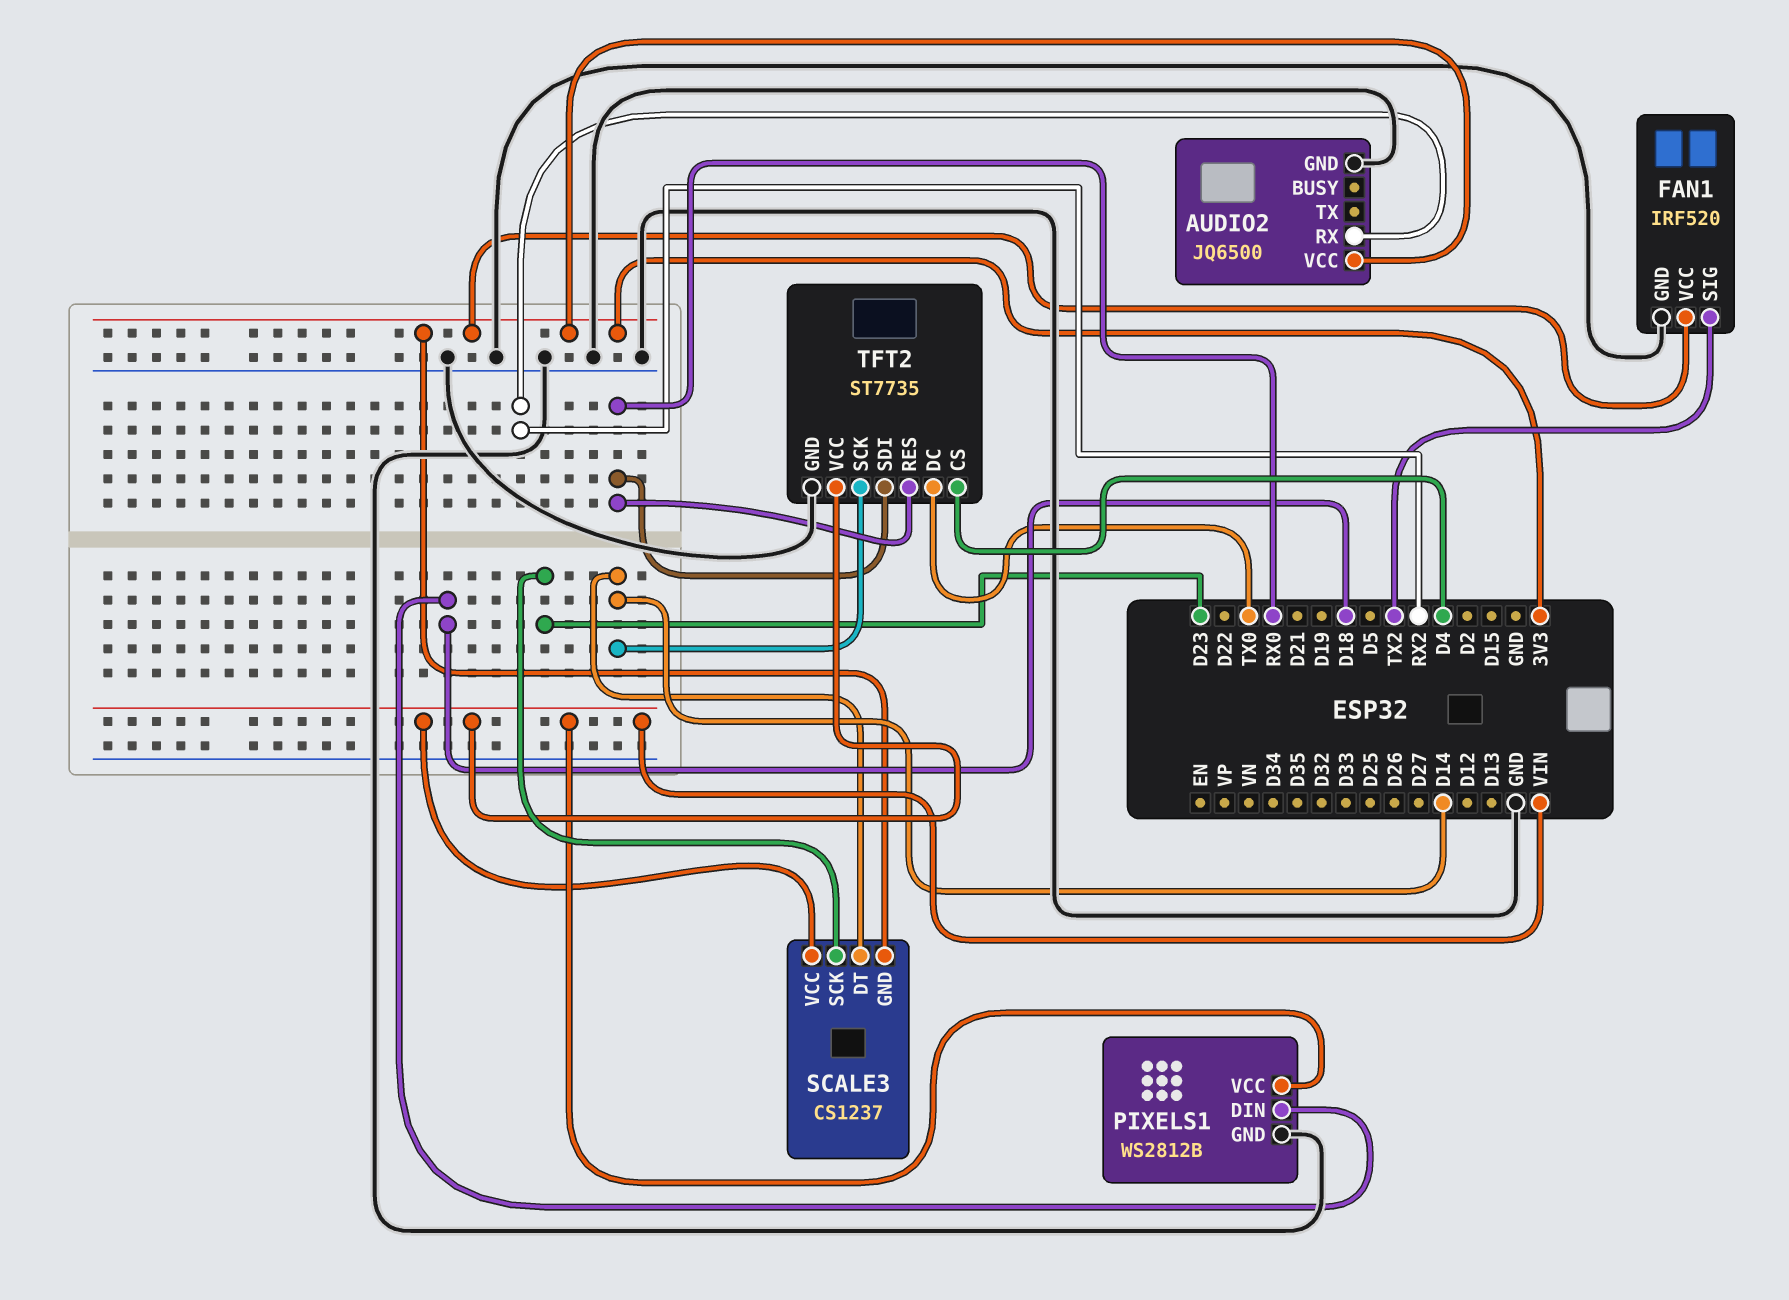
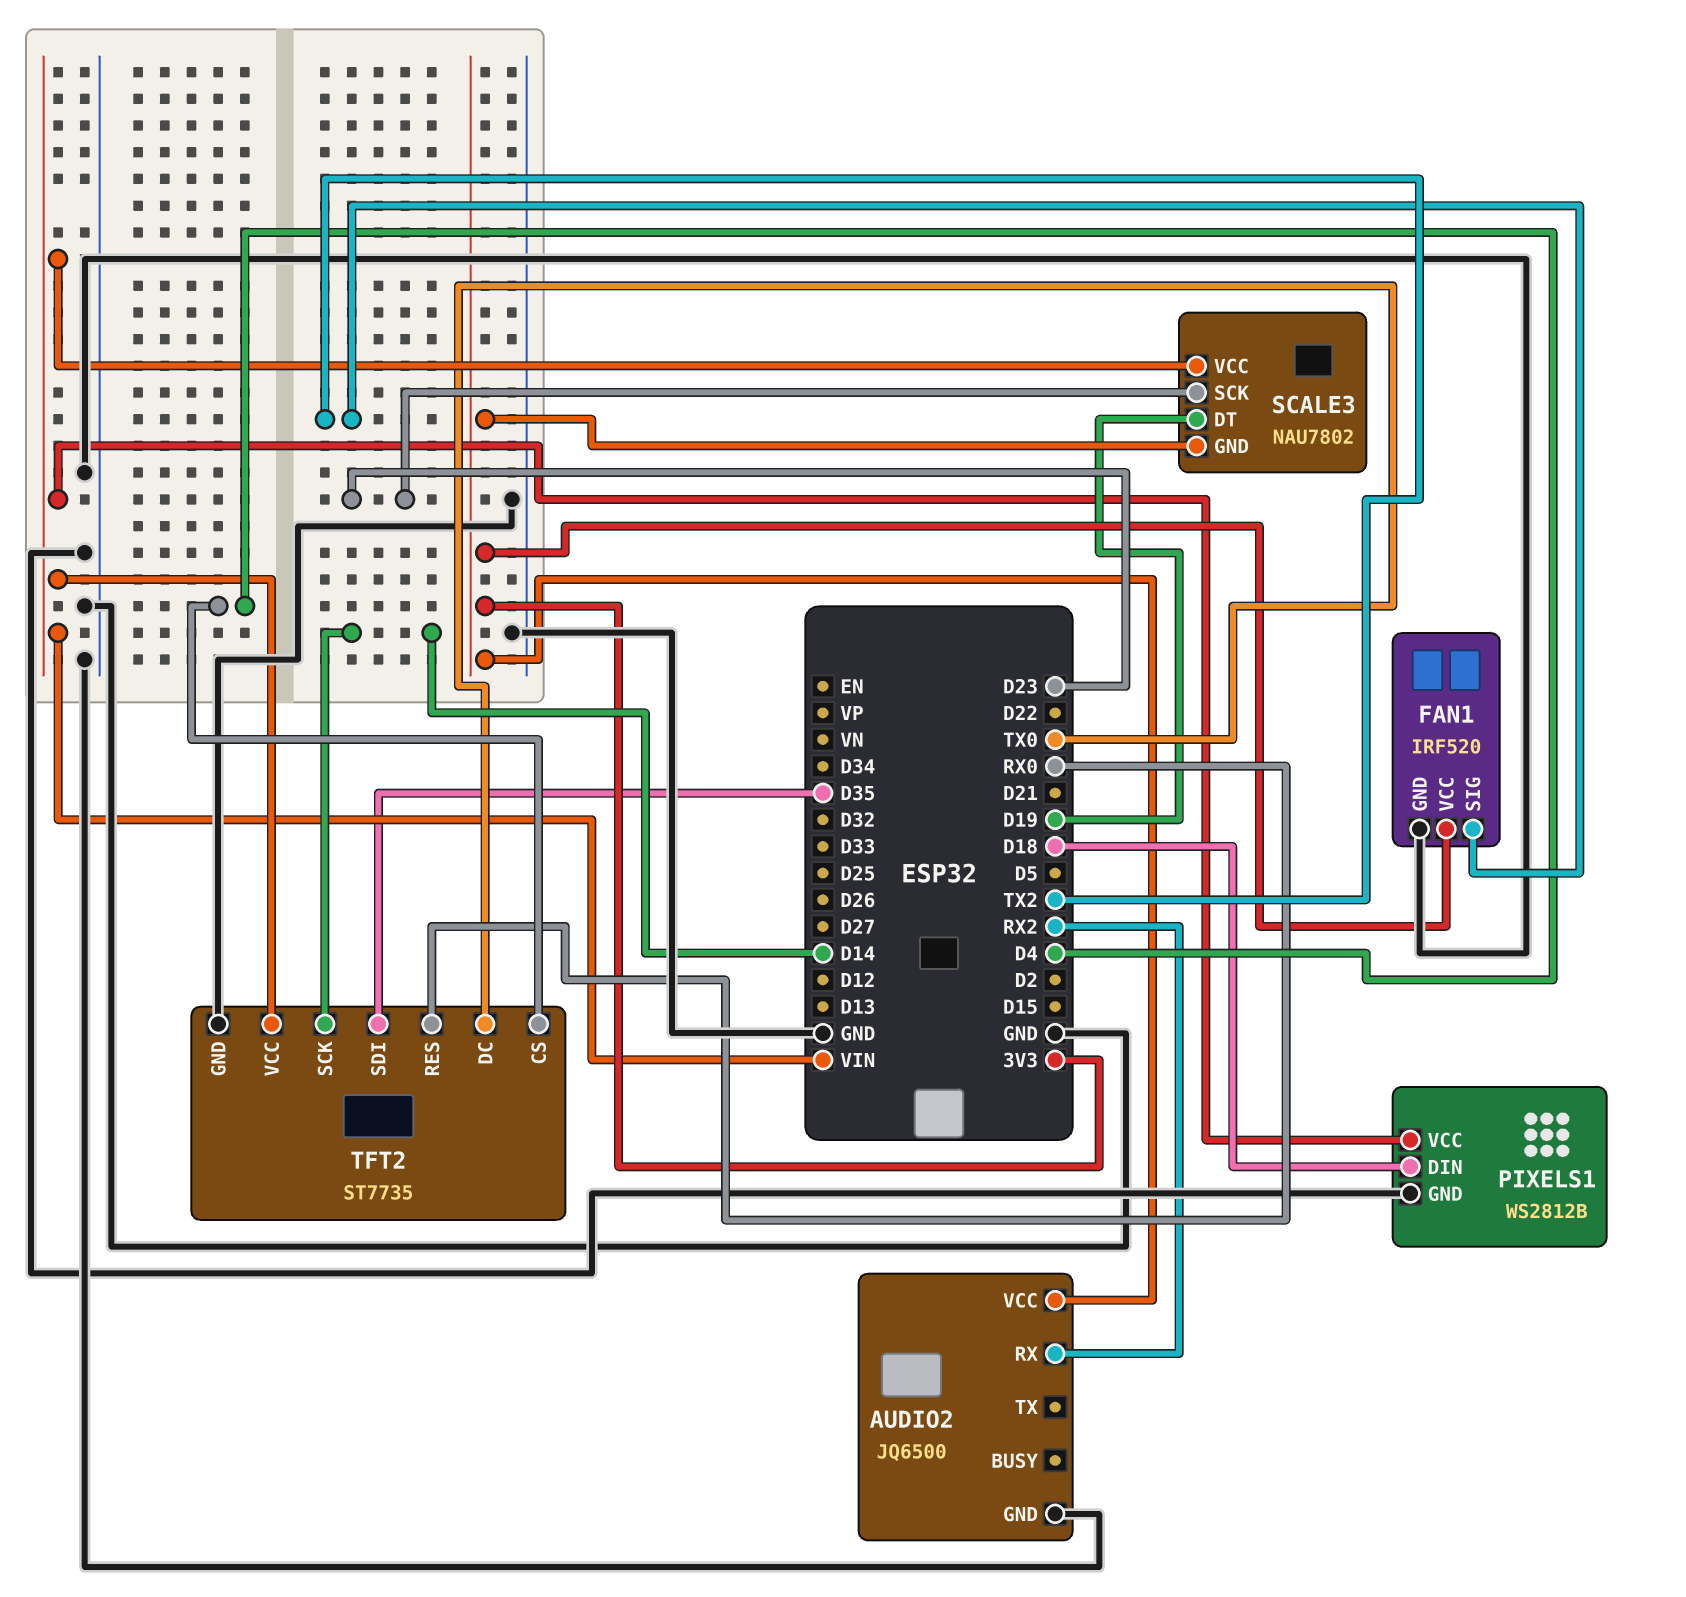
SCALE3: CS1237 -> NAU7802
SCALE3 pin DT: D14 -> D19
TFT2 pin SDI: RX0 -> D35

